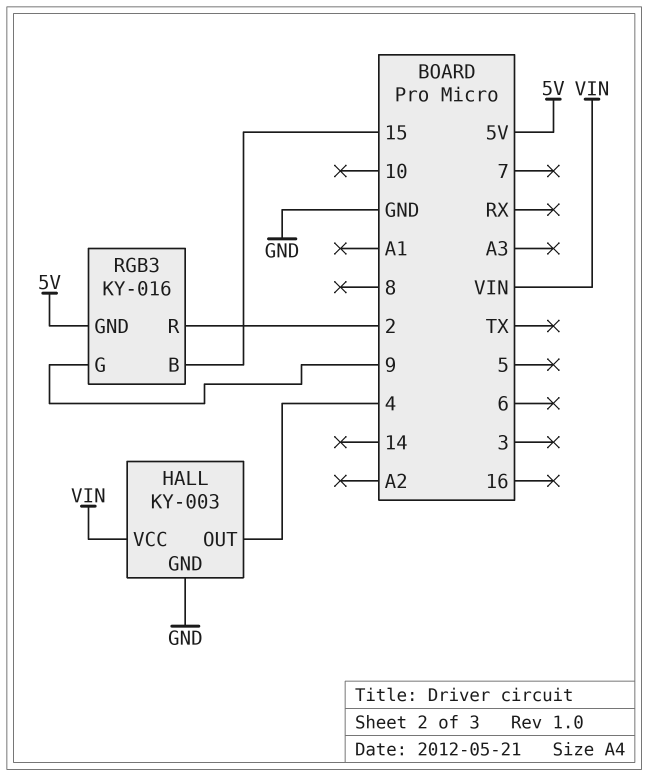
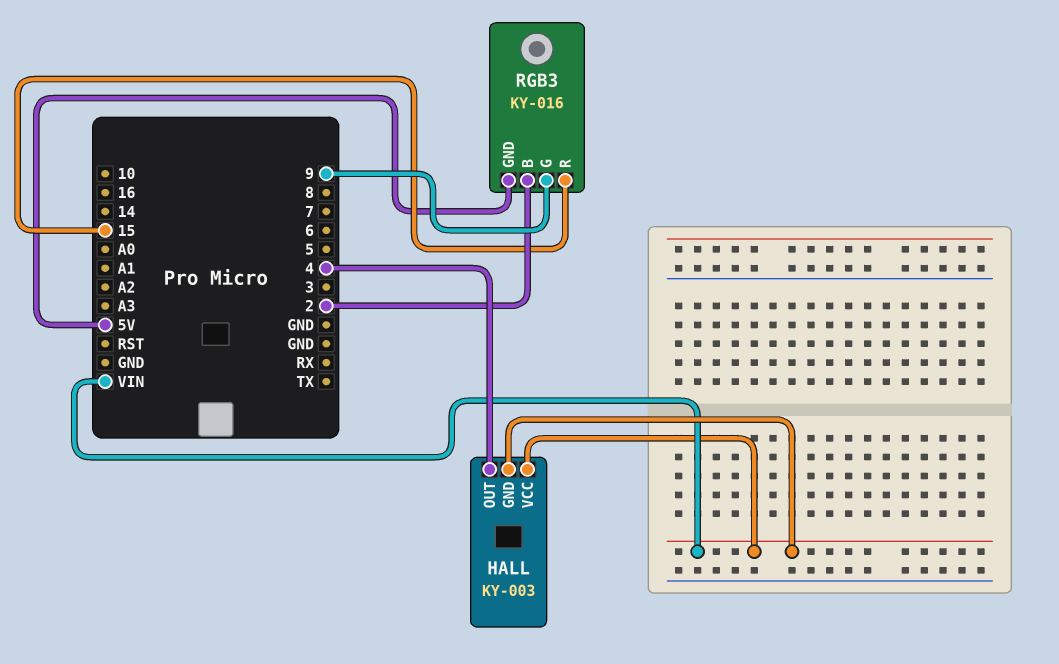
HALL pin GND: GND -> VIN
RGB3 pin B: 15 -> 2
RGB3 pin R: 2 -> 15

